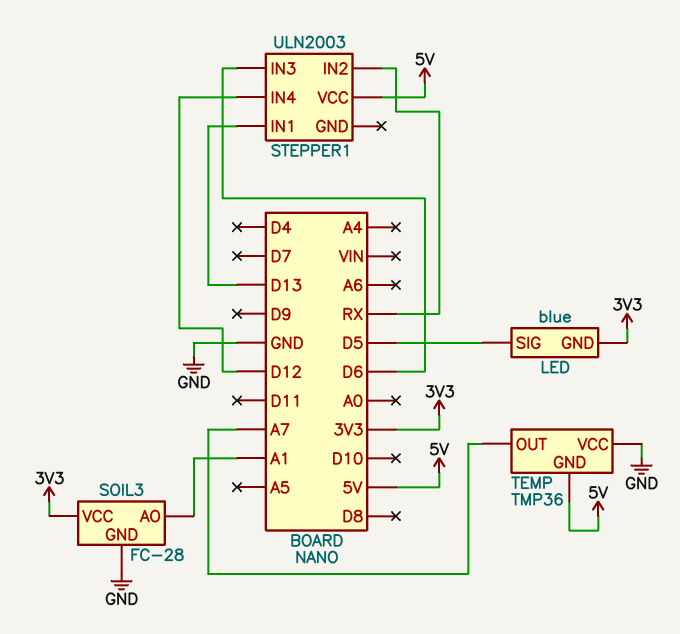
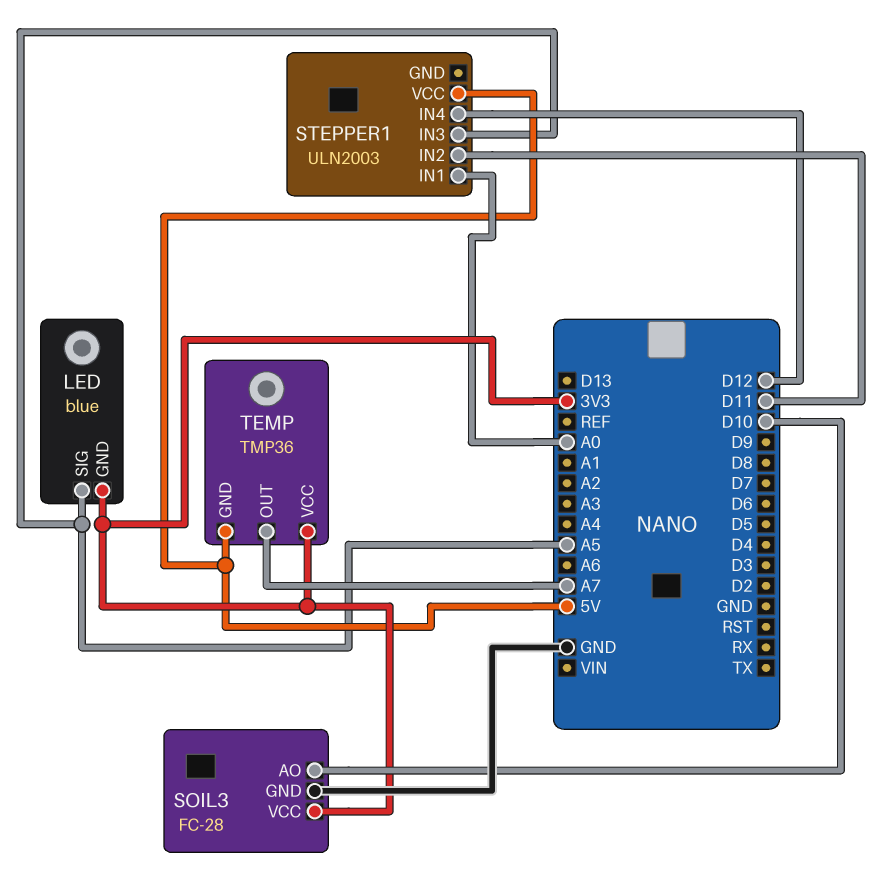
LED pin SIG: D5 -> A5
SOIL3 pin AO: A1 -> D10
STEPPER1 pin IN1: D13 -> A0
STEPPER1 pin IN2: RX -> D11
STEPPER1 pin IN3: D6 -> A5
TEMP pin VCC: GND -> 3V3

